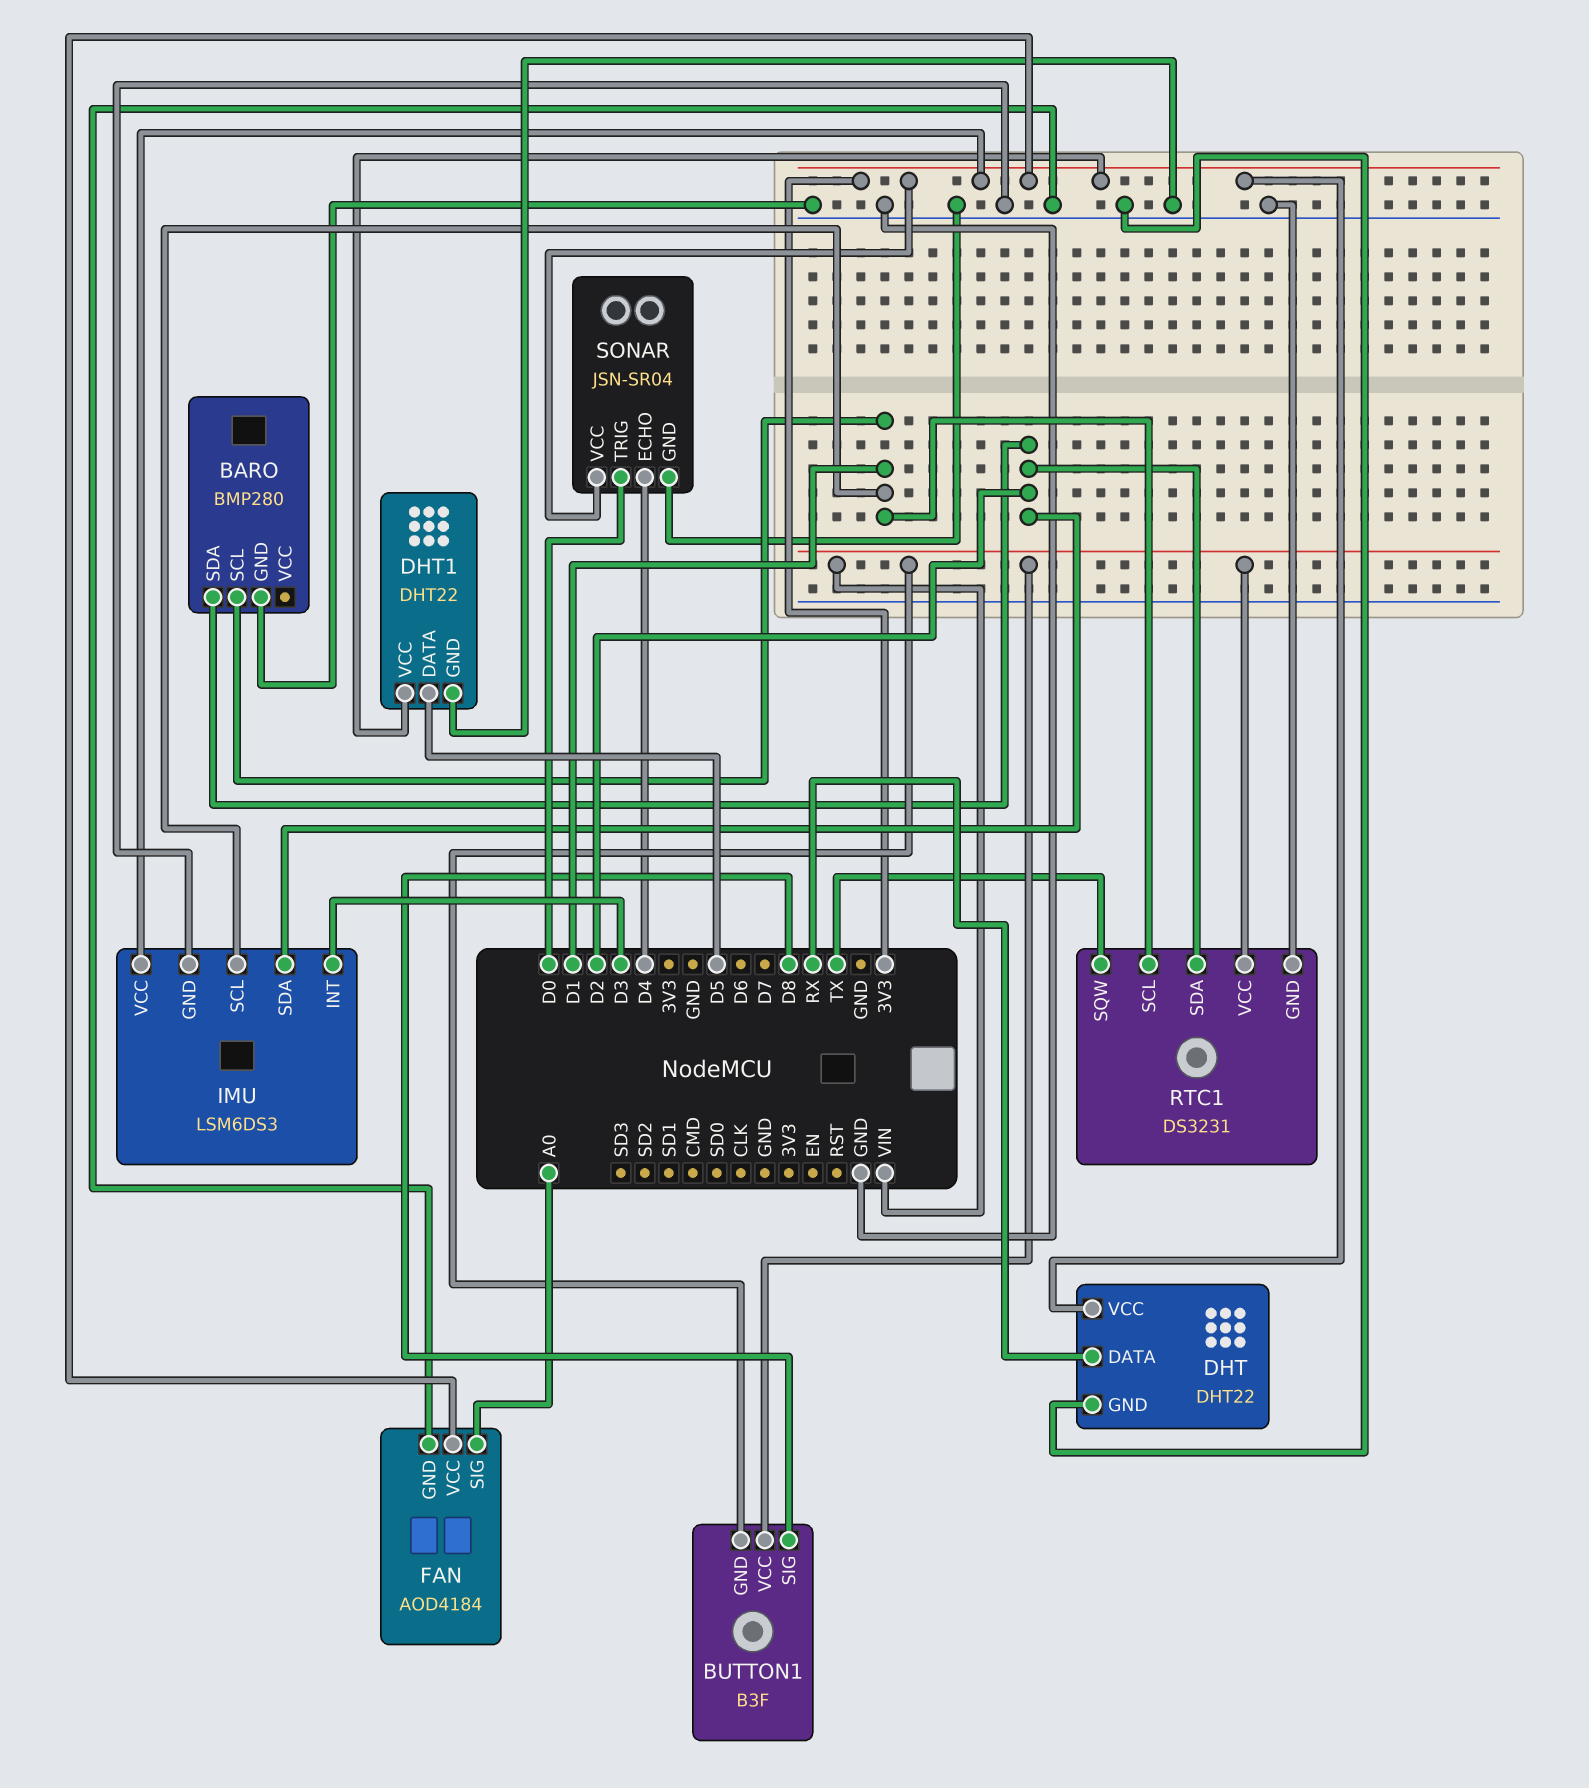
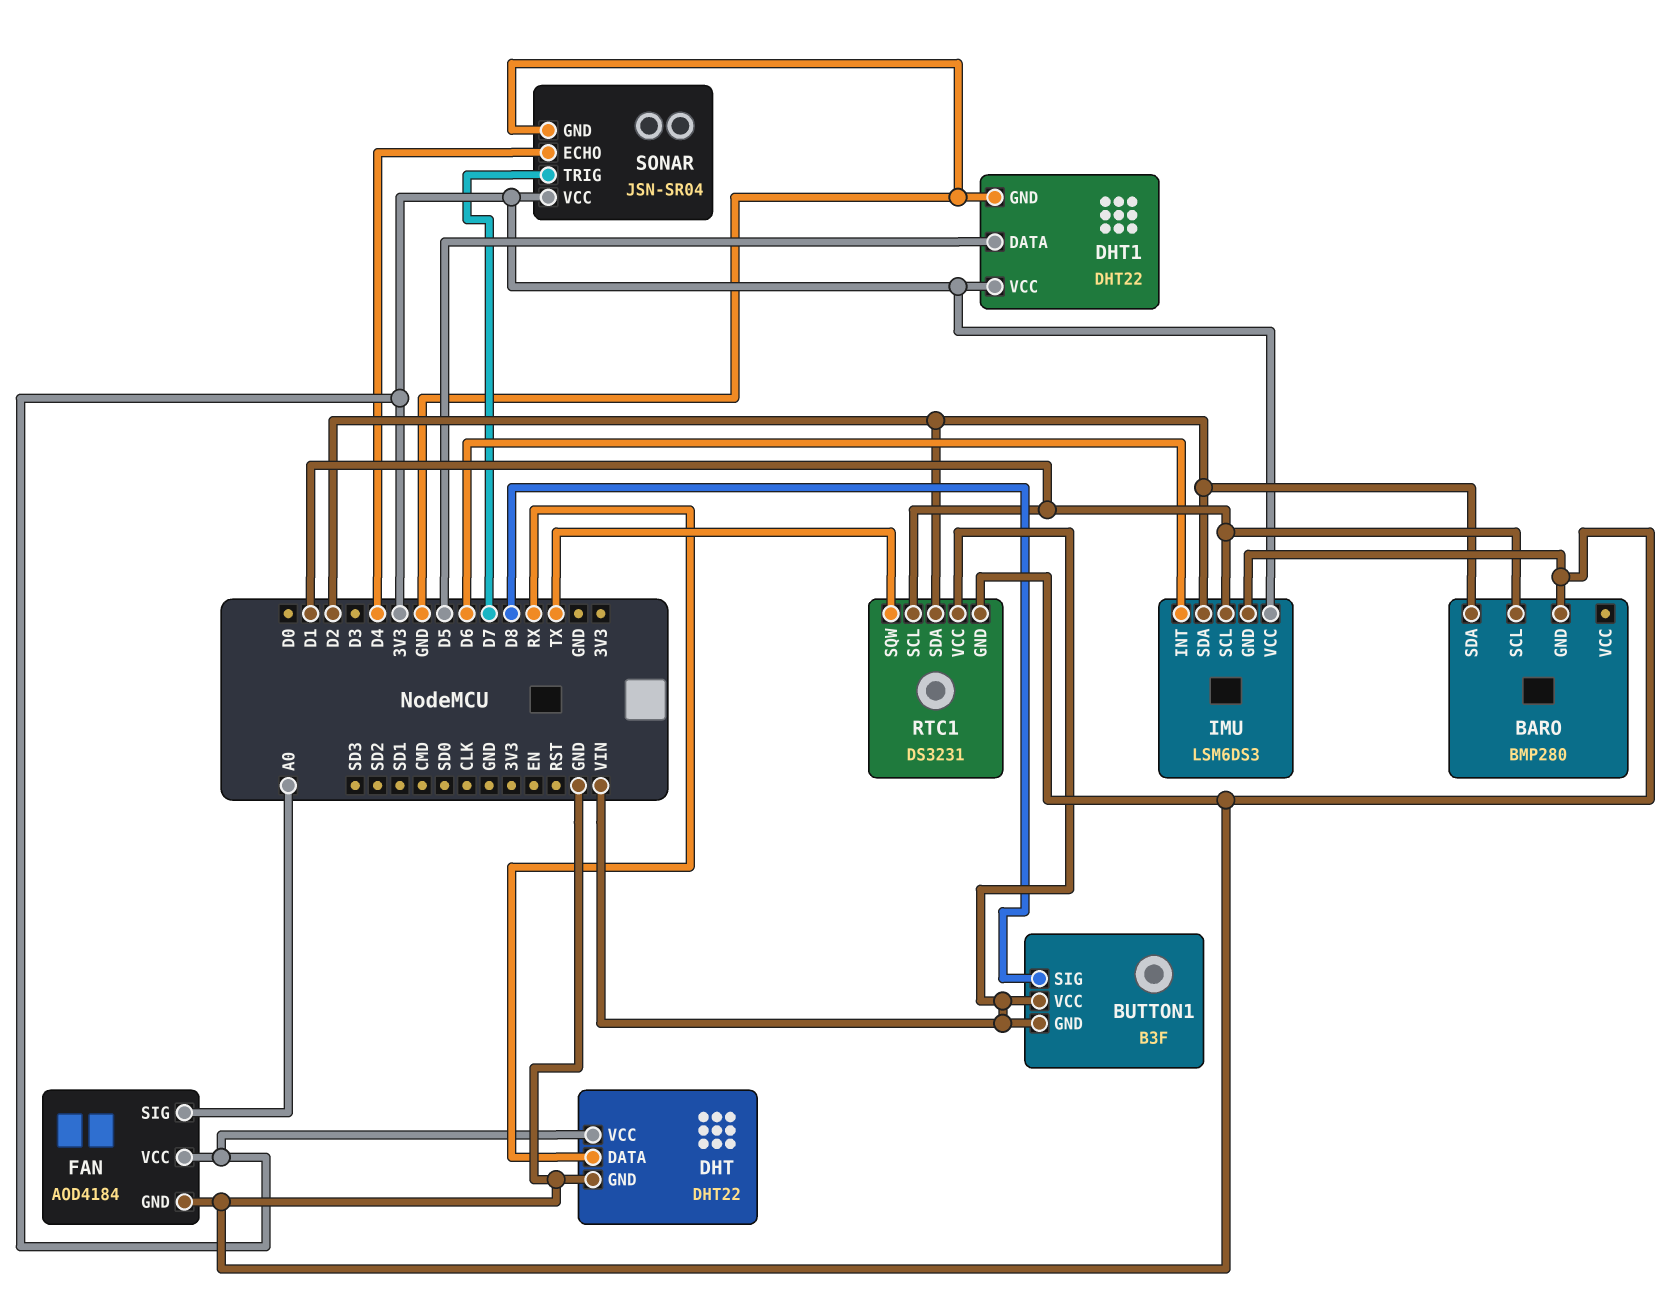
IMU pin INT: D3 -> D6
SONAR pin TRIG: D0 -> D7

